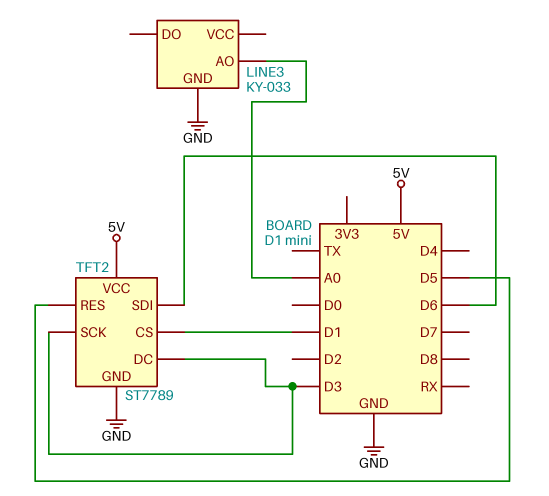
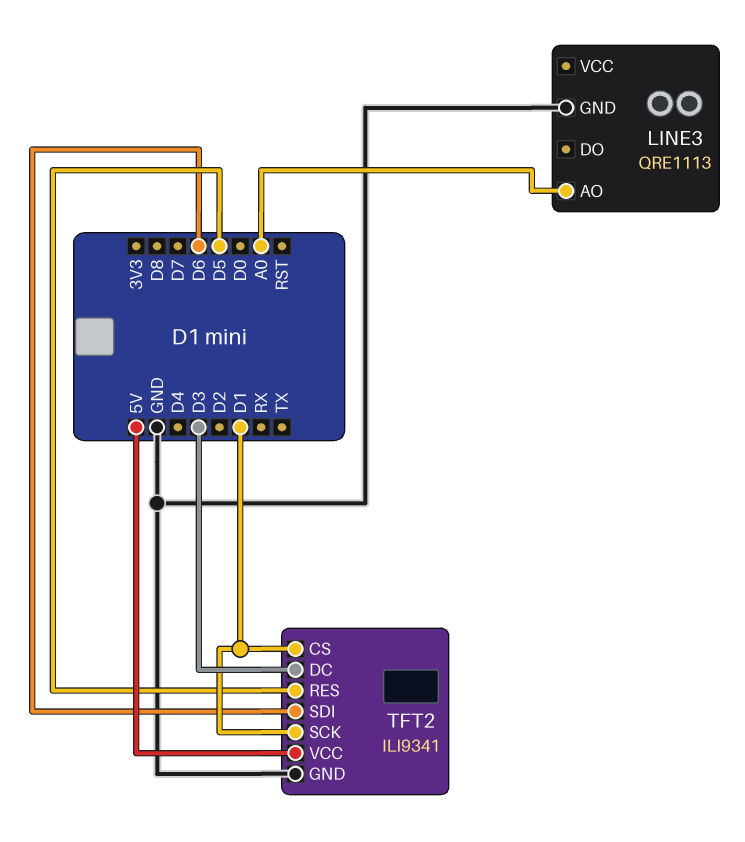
LINE3: KY-033 -> QRE1113
TFT2: ST7789 -> ILI9341
TFT2 pin SCK: D3 -> D1

